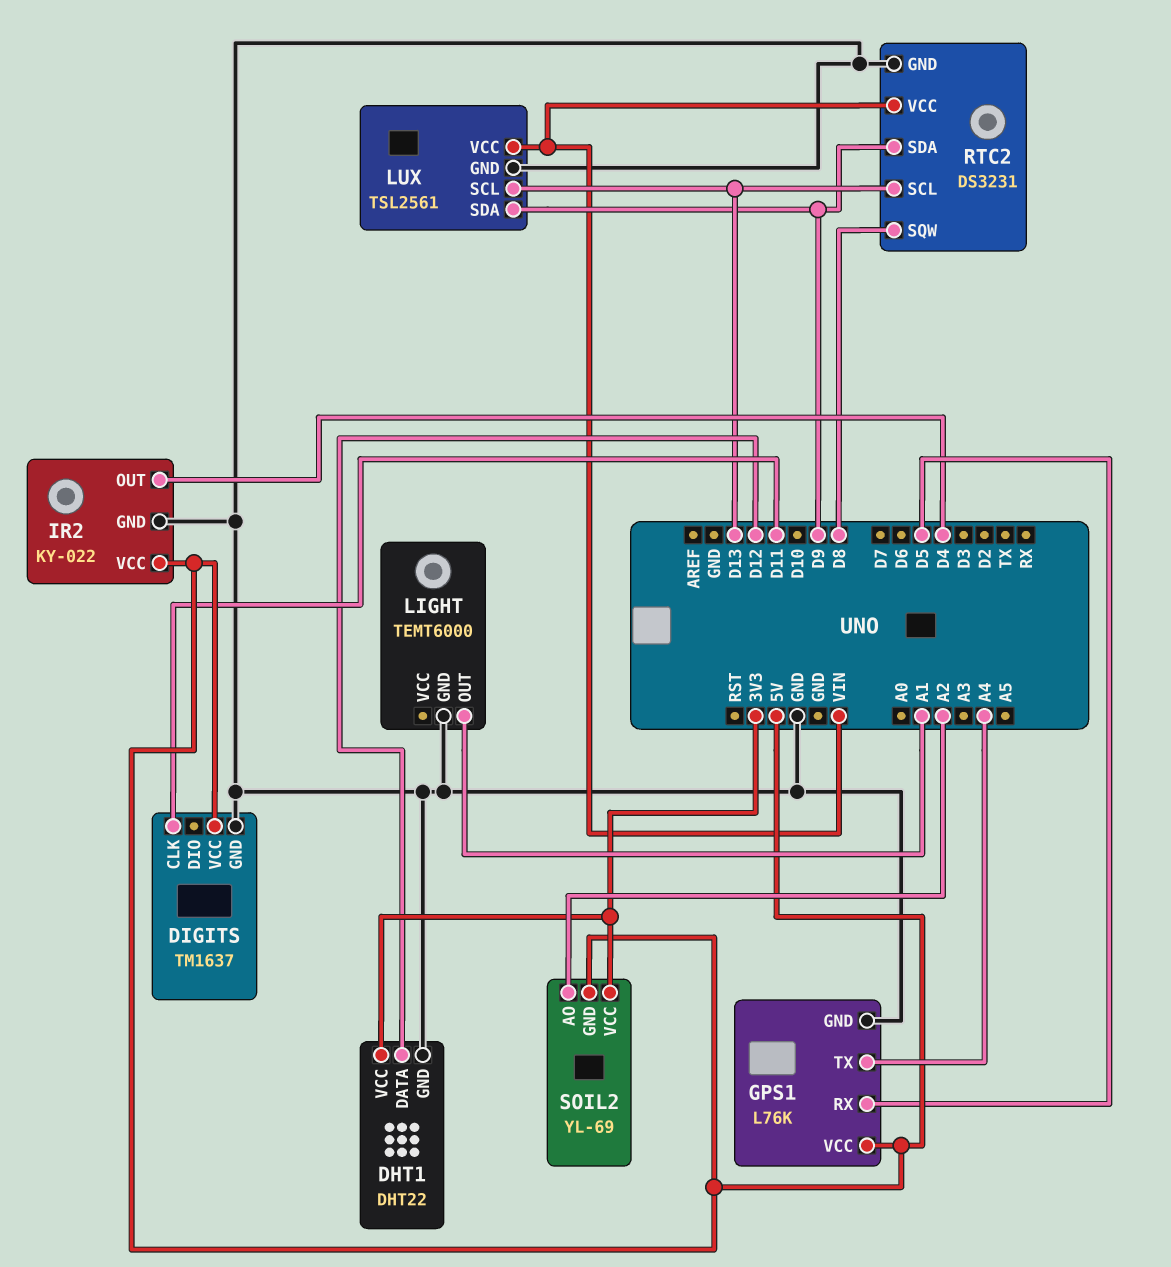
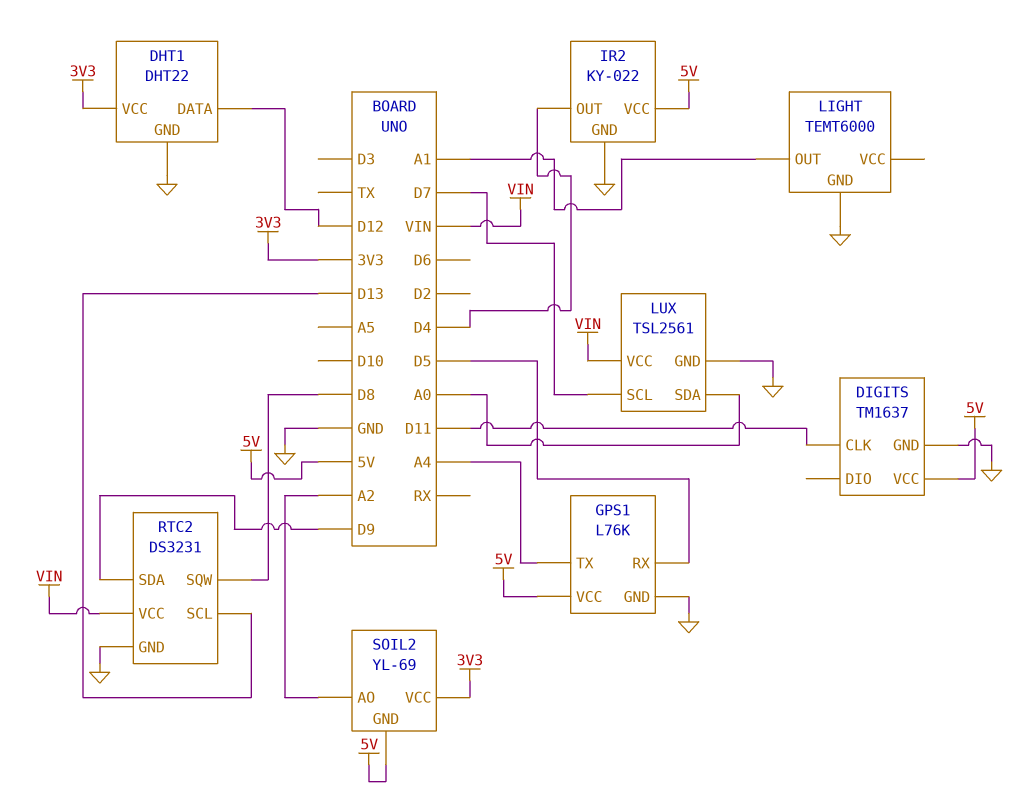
LUX pin SCL: D13 -> D7
LUX pin SDA: D9 -> A0

